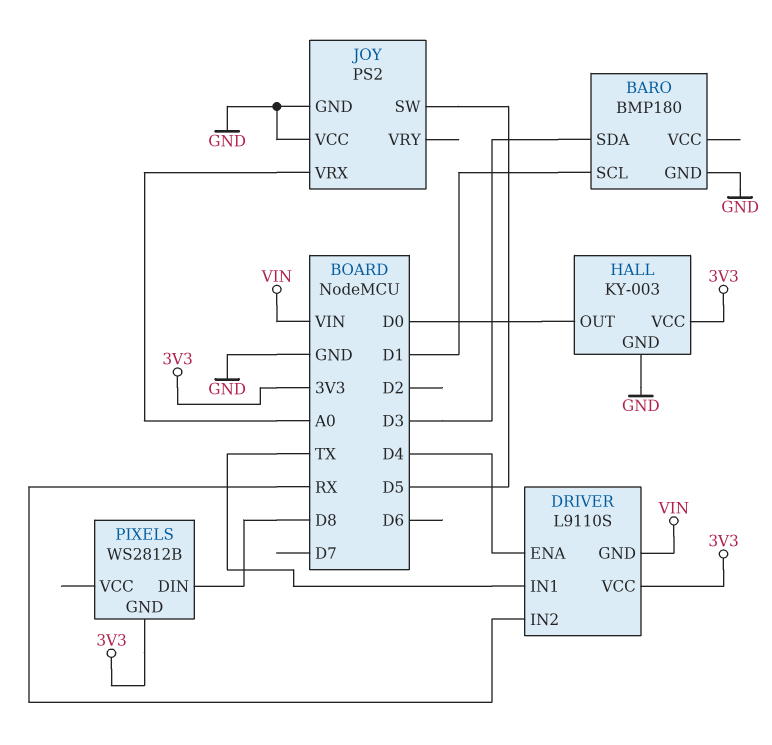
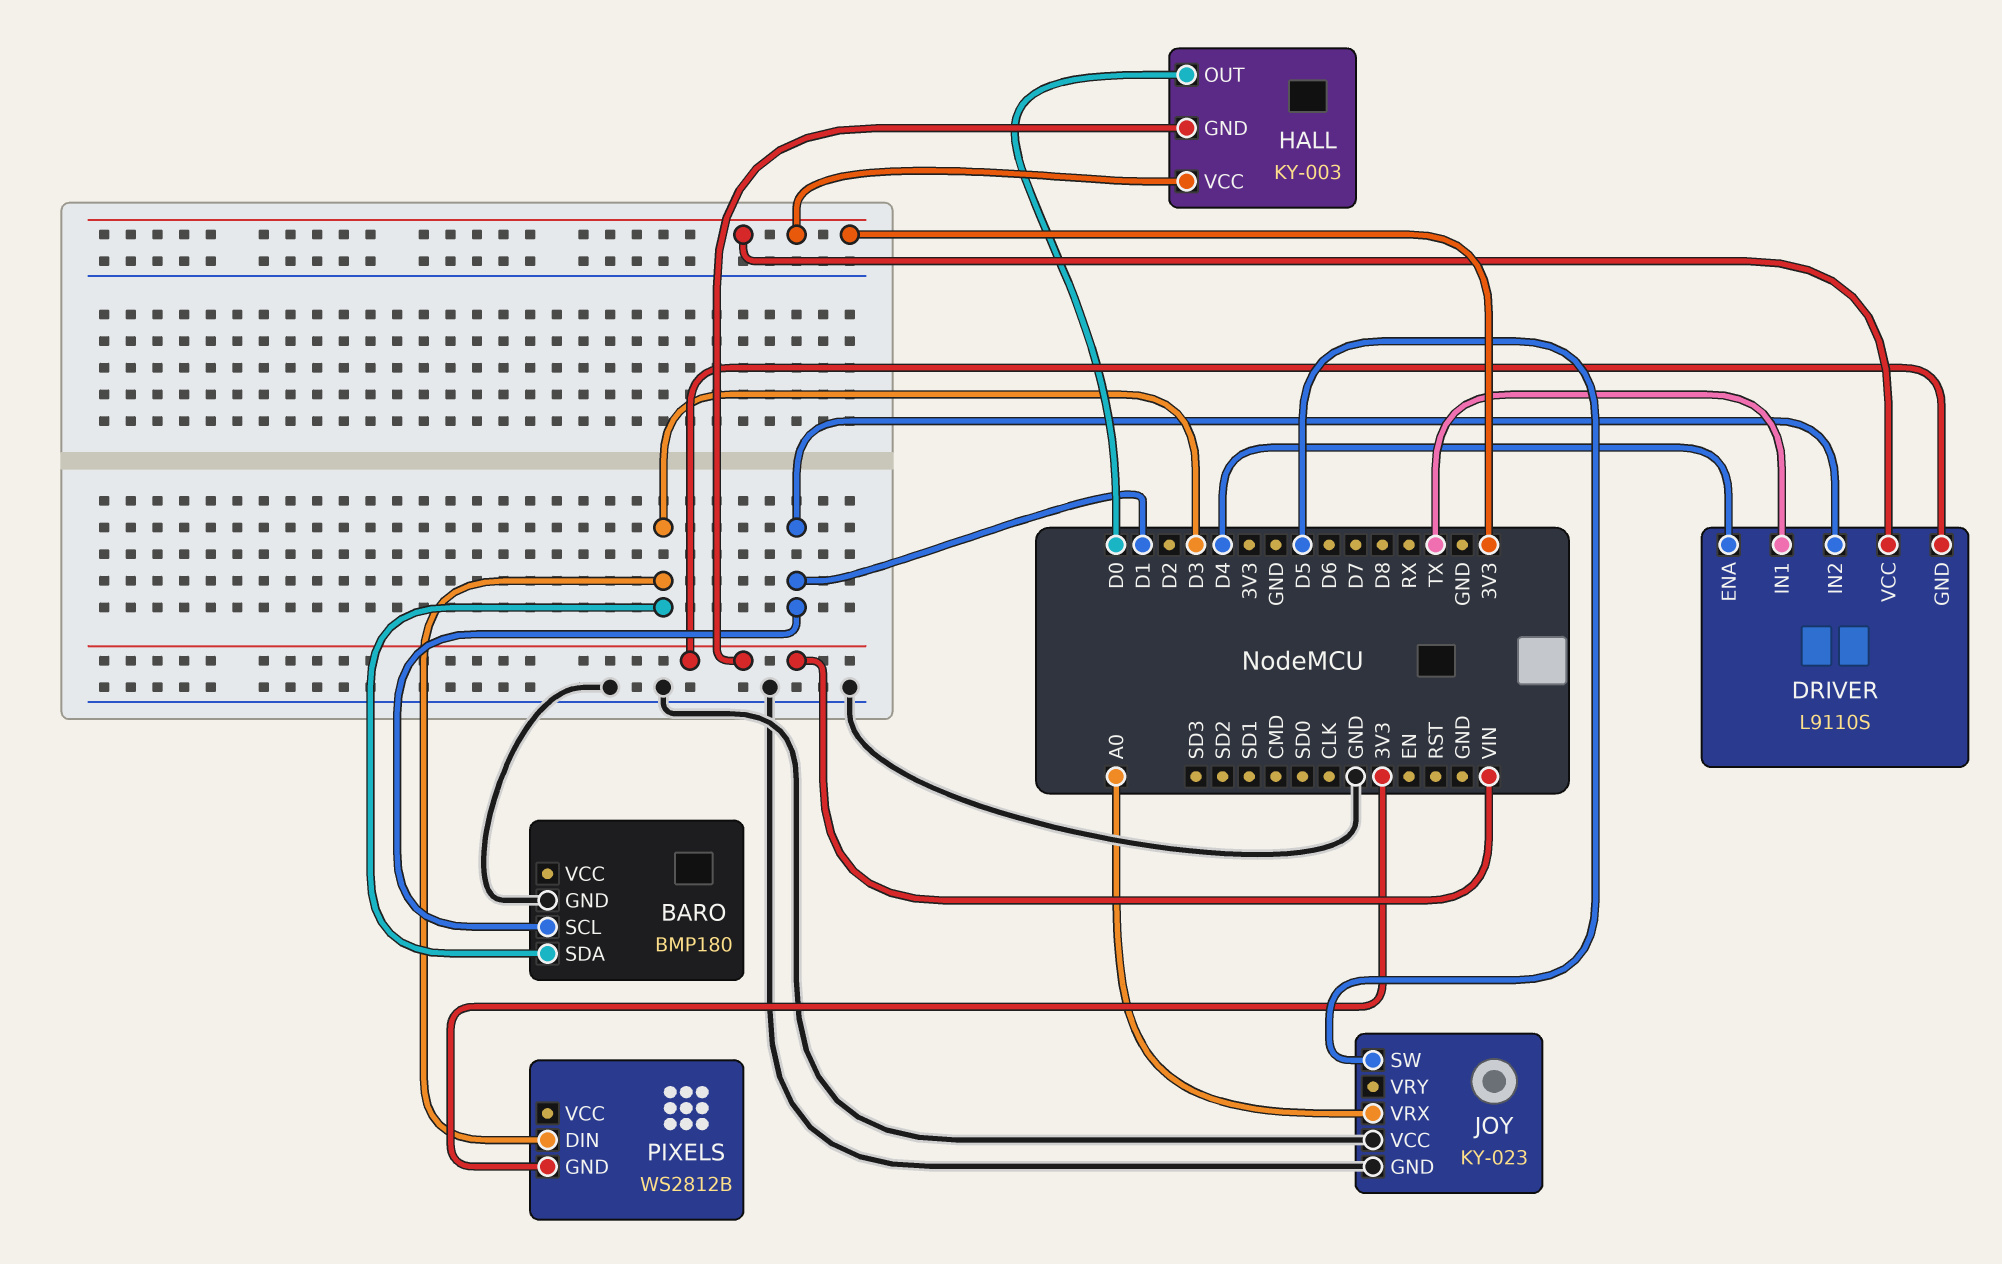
DRIVER pin IN2: RX -> D1
HALL pin GND: GND -> VIN
JOY: PS2 -> KY-023
PIXELS pin DIN: D8 -> D3

